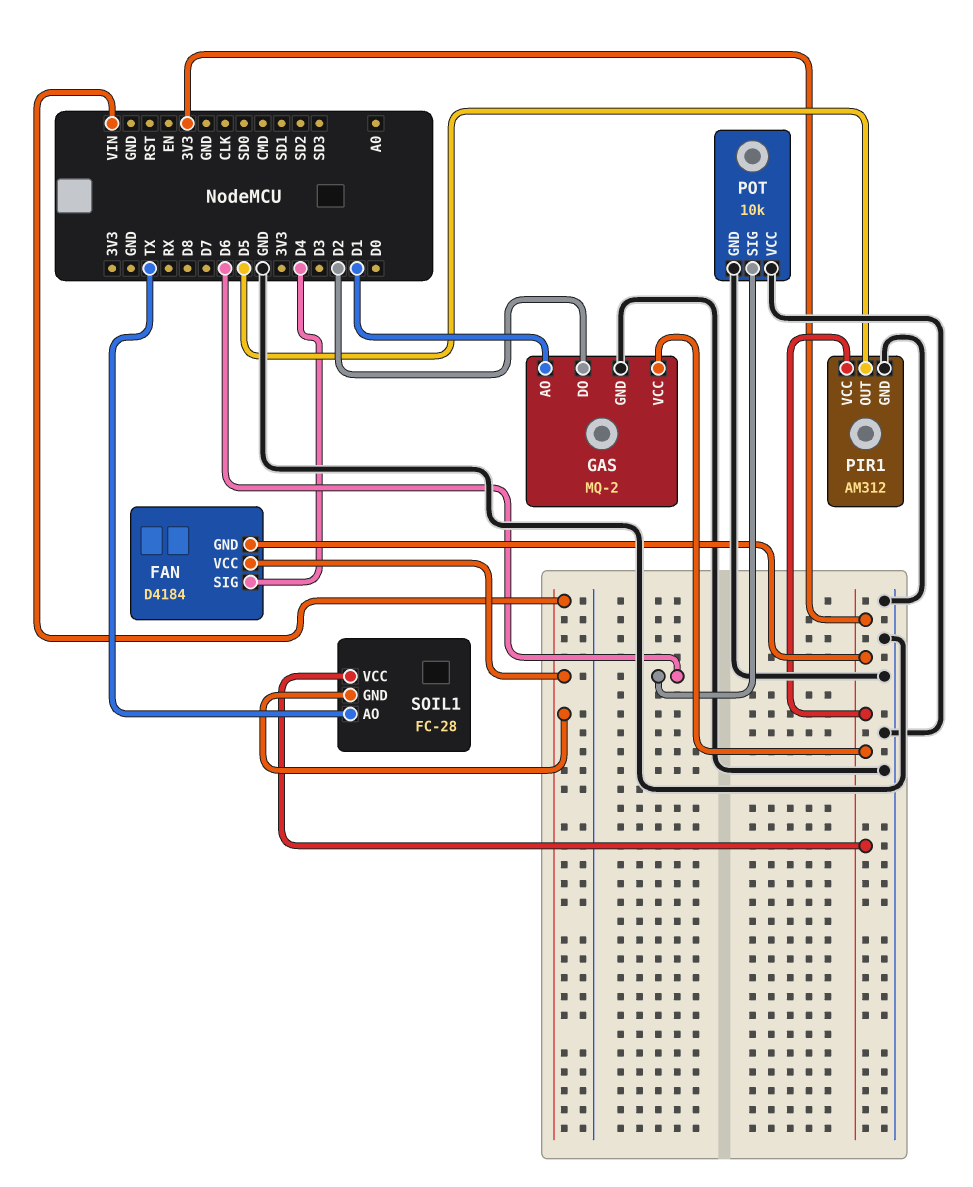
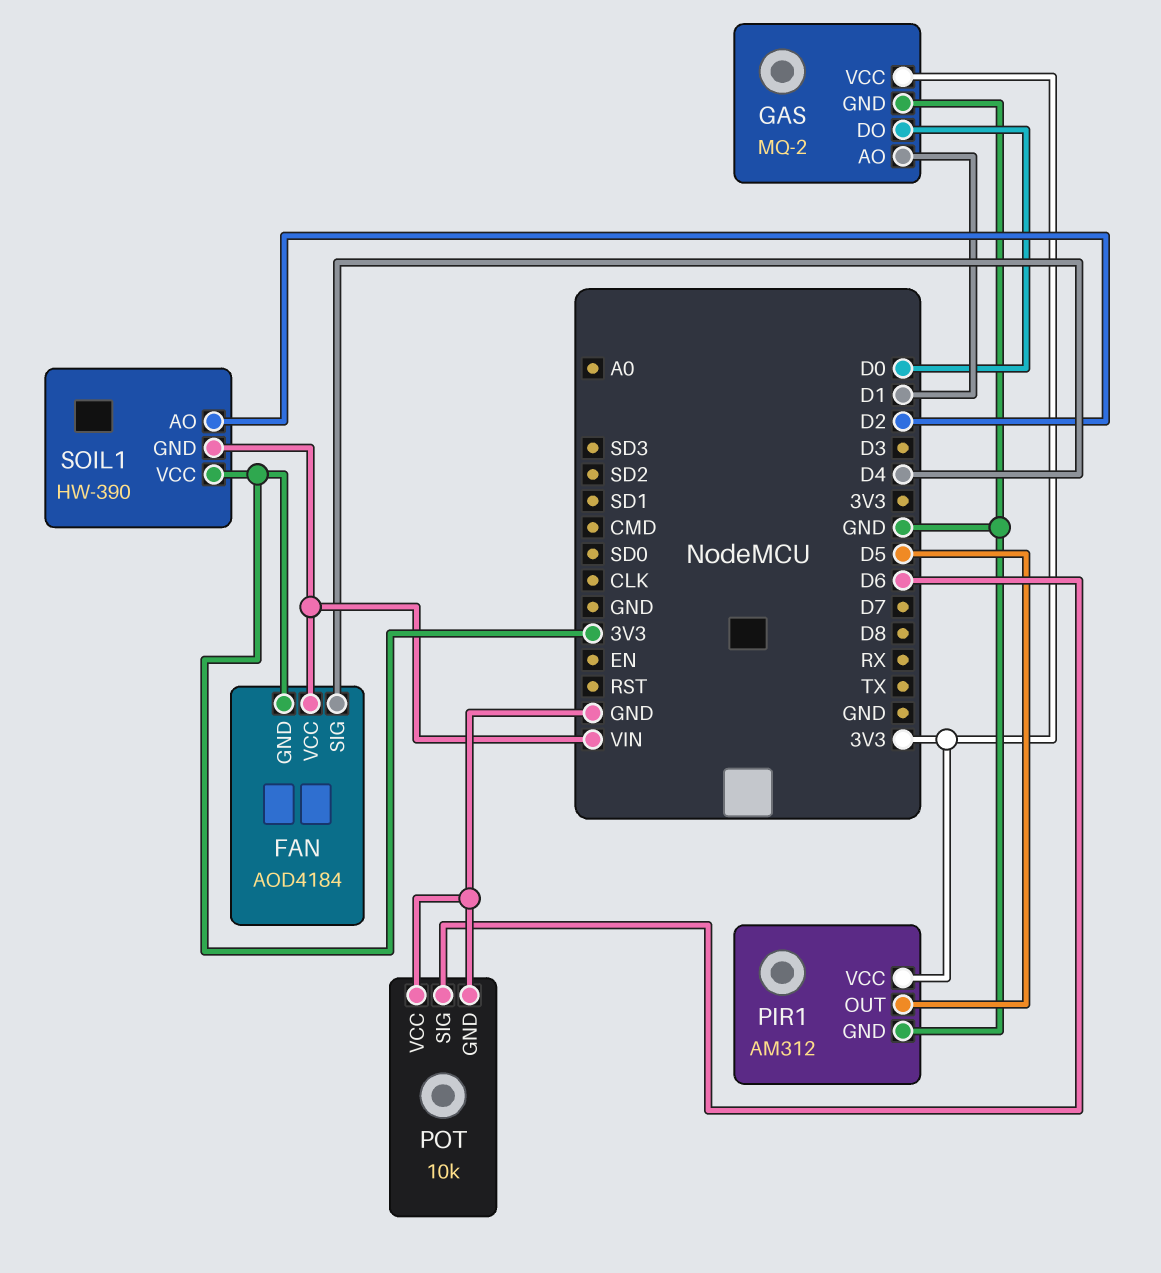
FAN: D4184 -> AOD4184
GAS pin DO: D2 -> D0
SOIL1: FC-28 -> HW-390
SOIL1 pin AO: TX -> D2

